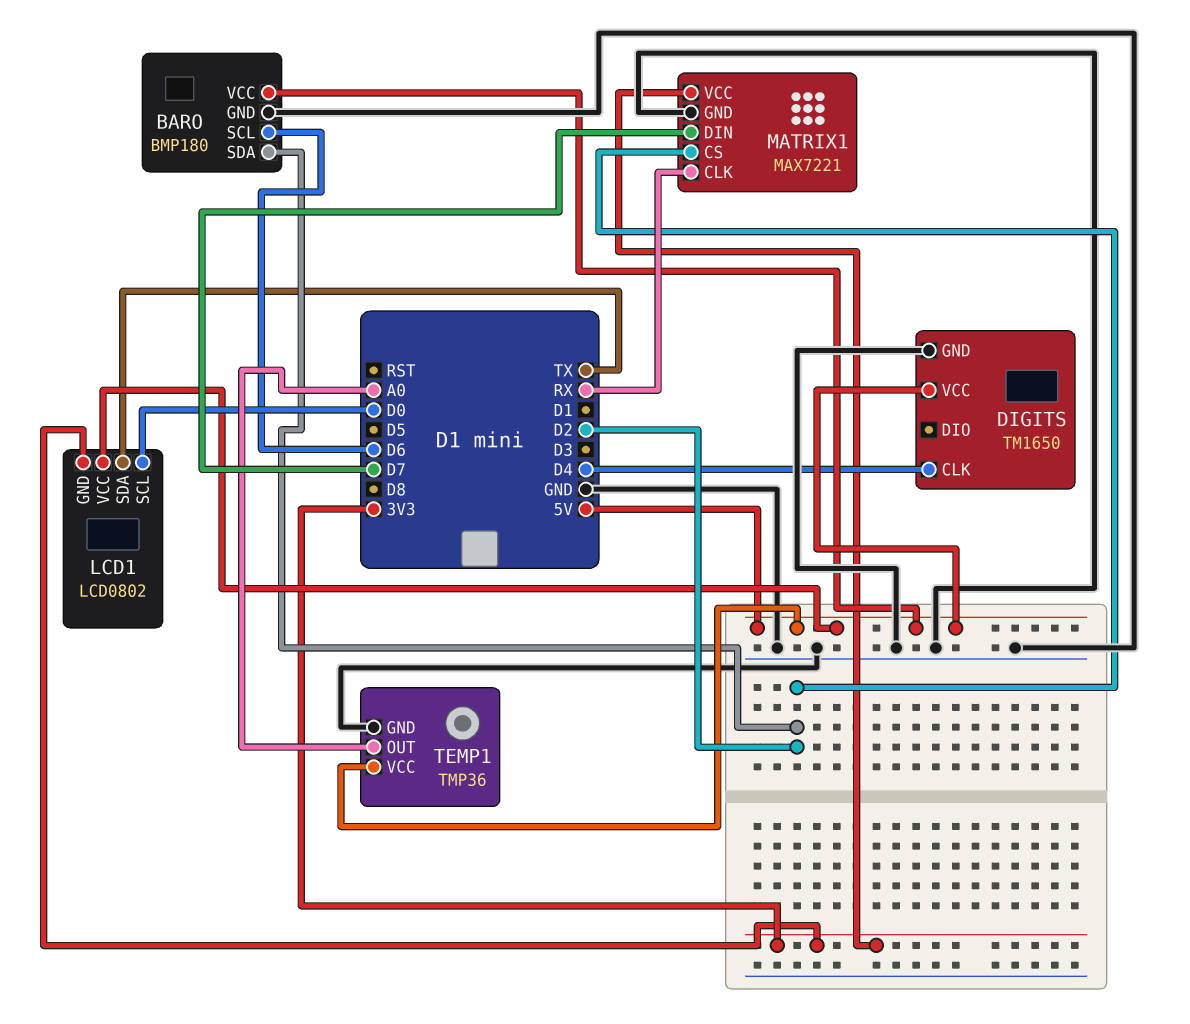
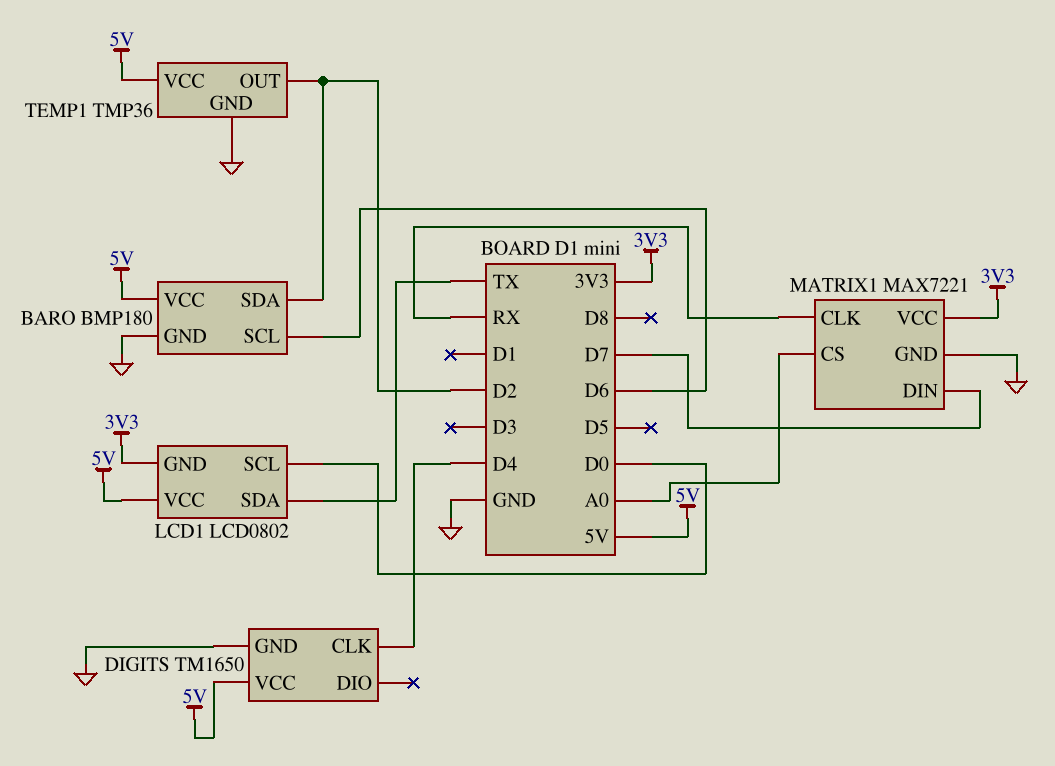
MATRIX1 pin CS: D2 -> A0
TEMP1 pin OUT: A0 -> D2

